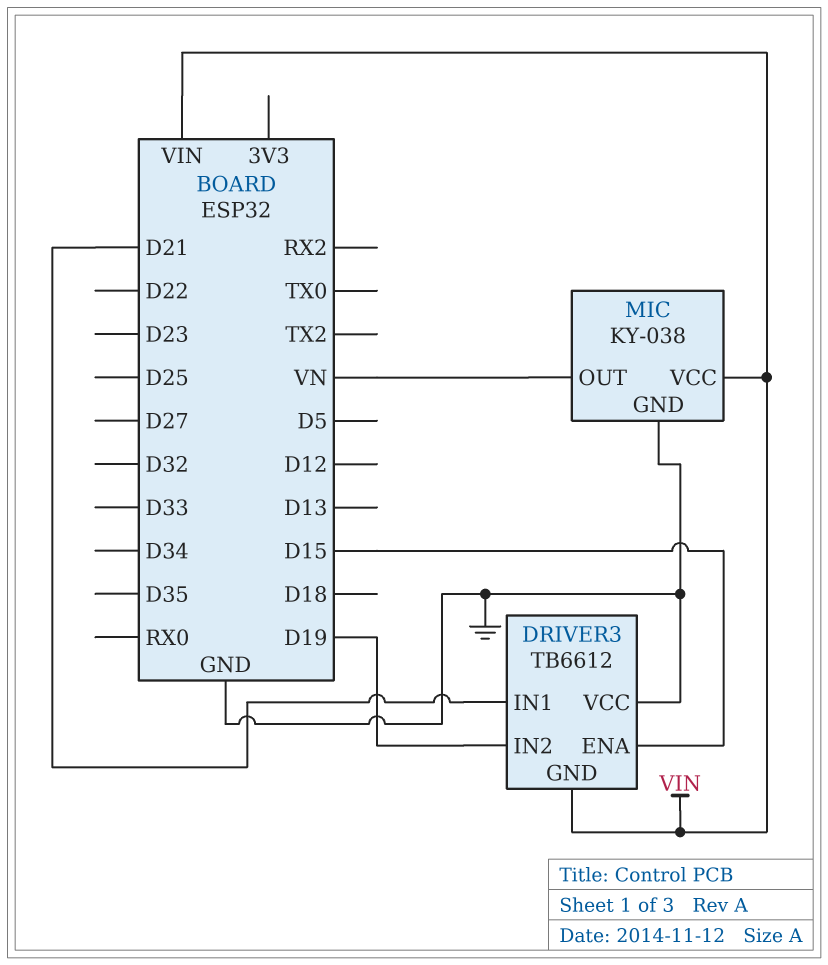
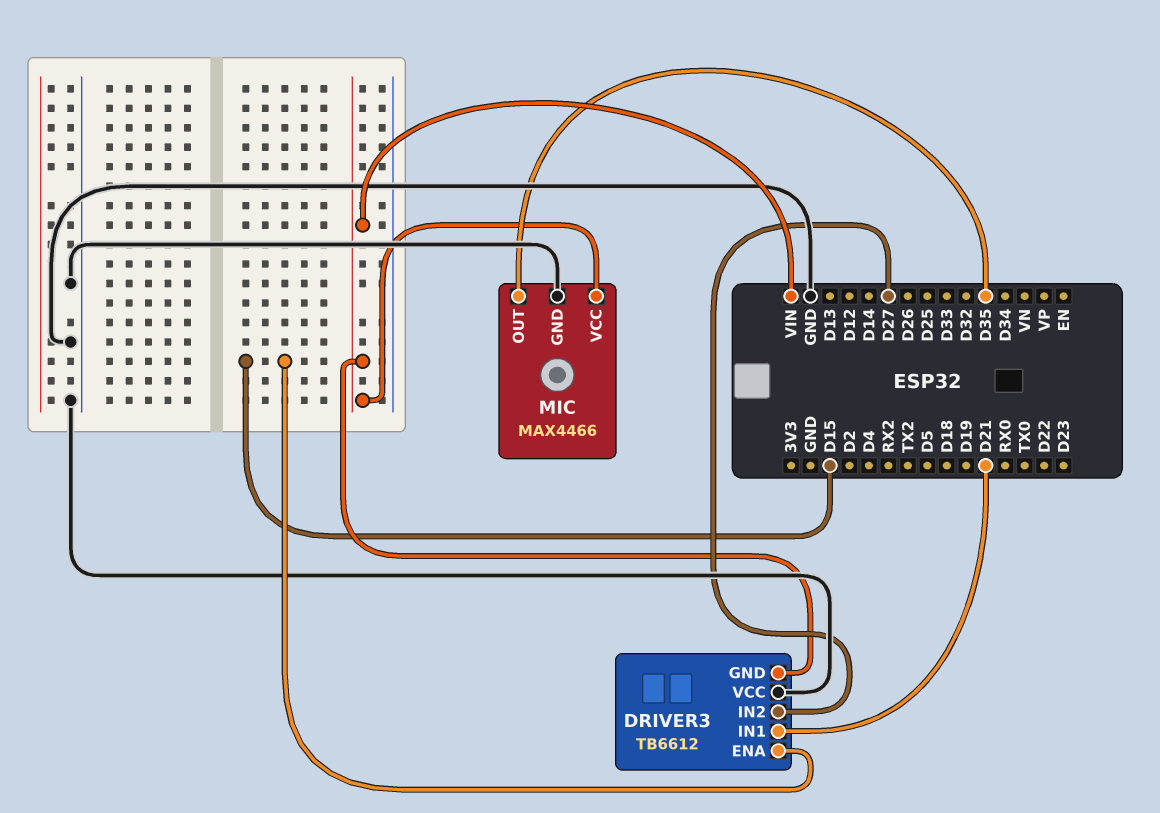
DRIVER3 pin IN2: D19 -> D27
MIC: KY-038 -> MAX4466
MIC pin OUT: VN -> D35

